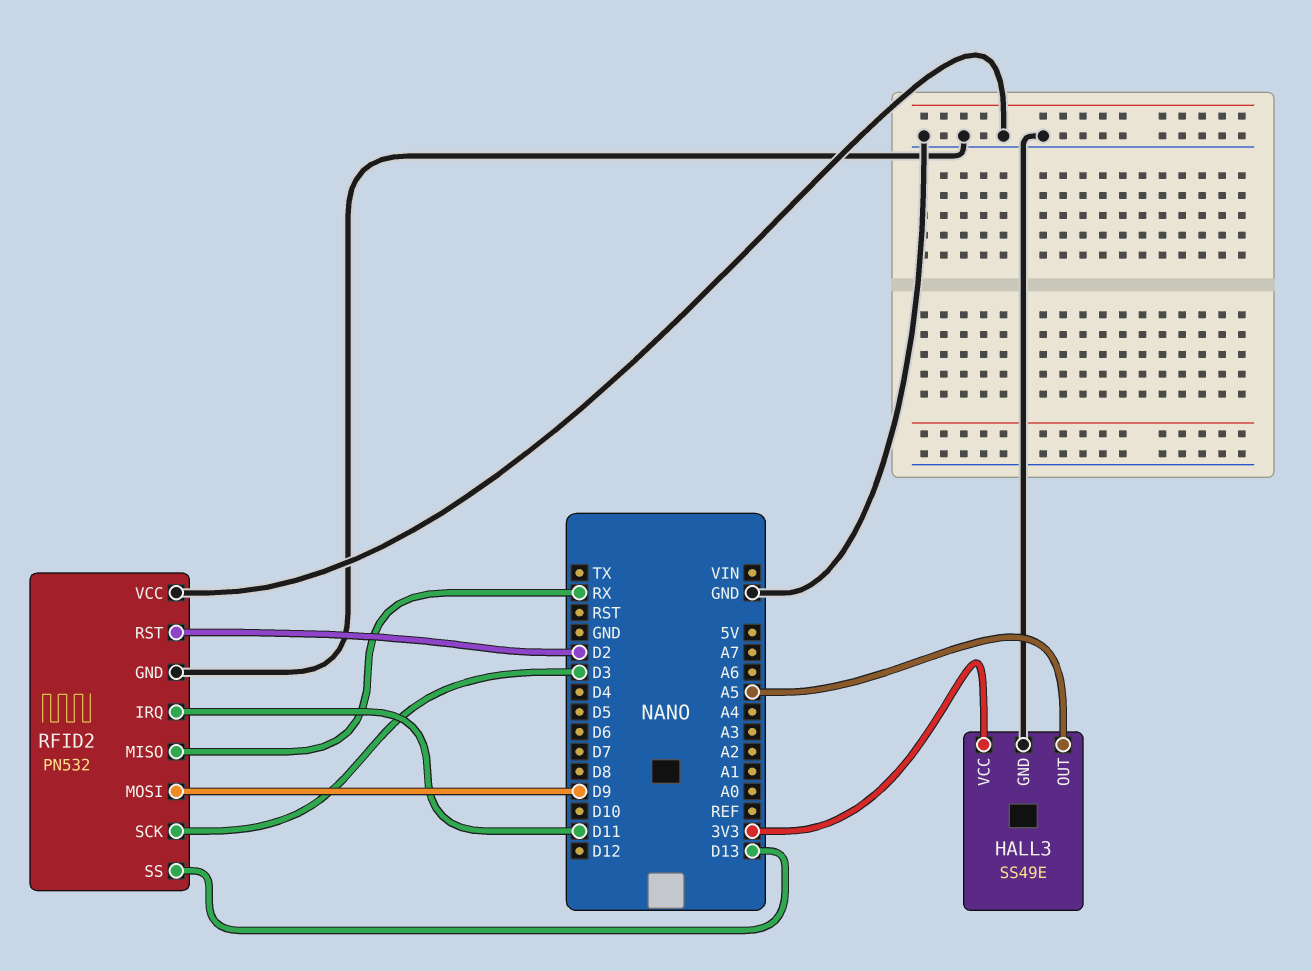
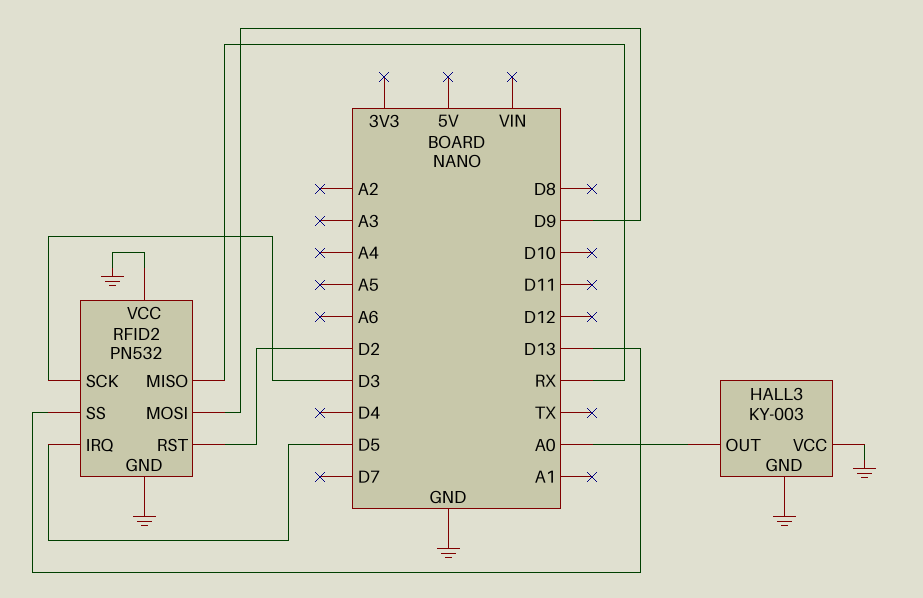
HALL3: SS49E -> KY-003
HALL3 pin OUT: A5 -> A0
HALL3 pin VCC: 3V3 -> GND
RFID2 pin IRQ: D11 -> D5

